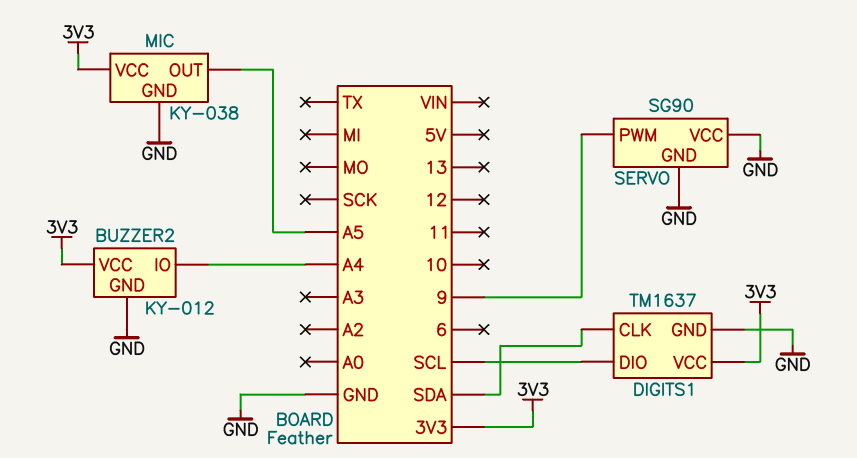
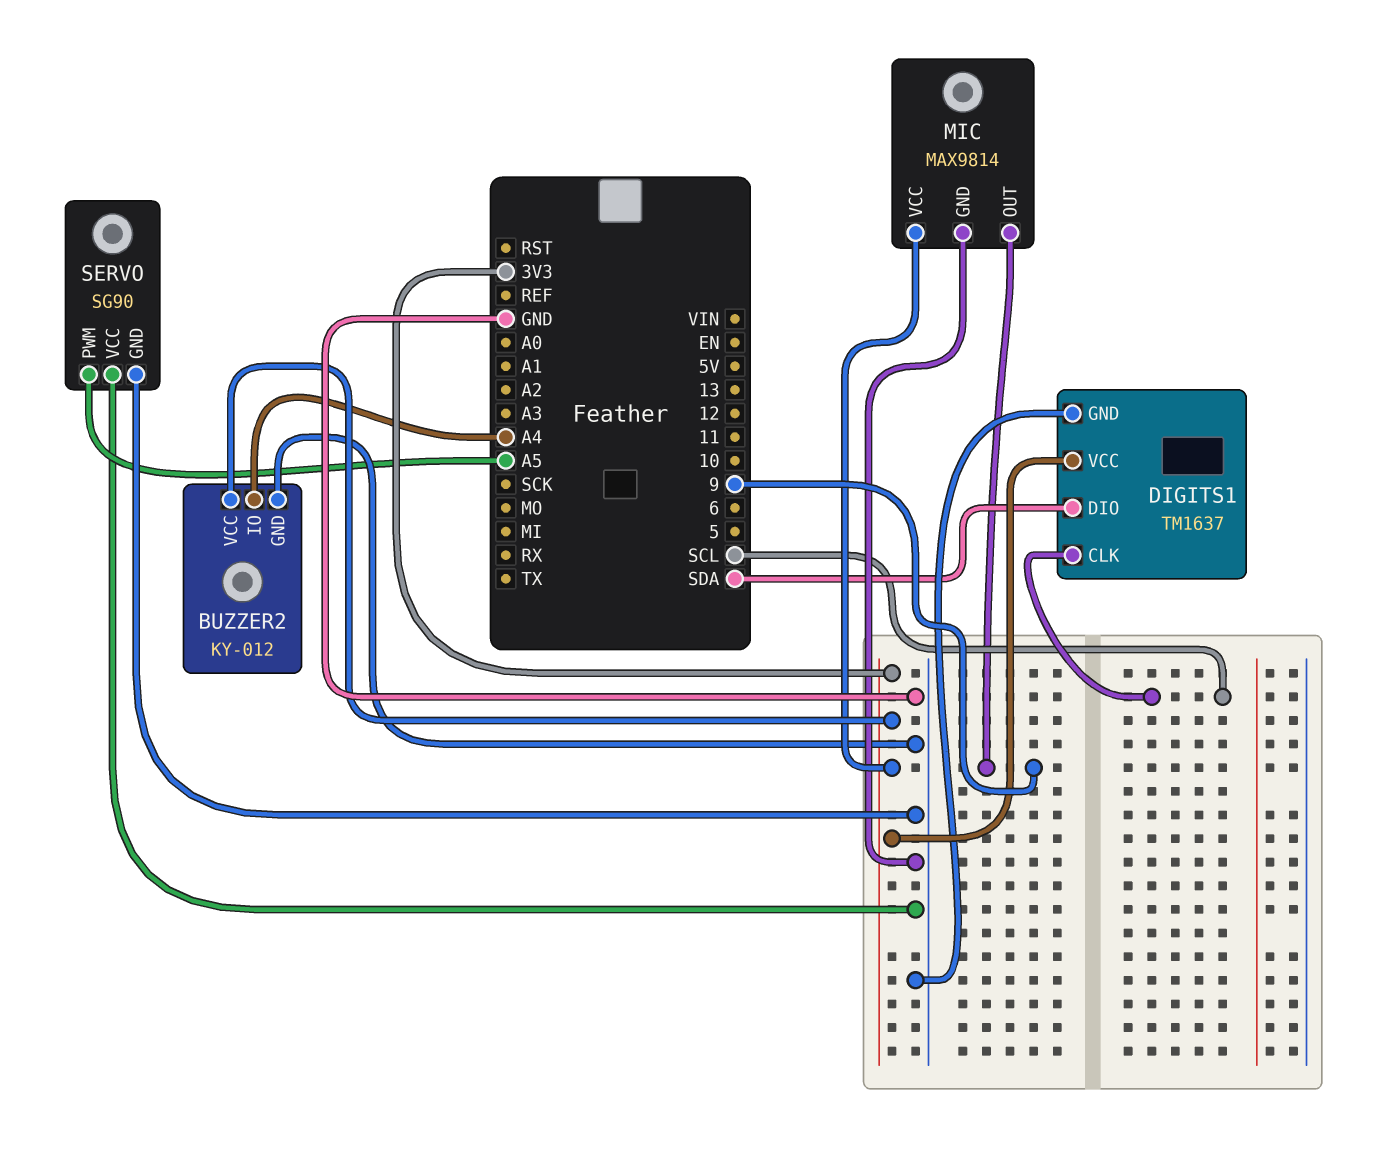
DIGITS1 pin CLK: SDA -> SCL
DIGITS1 pin DIO: SCL -> SDA
MIC: KY-038 -> MAX9814
MIC pin OUT: A5 -> 9
SERVO pin PWM: 9 -> A5

